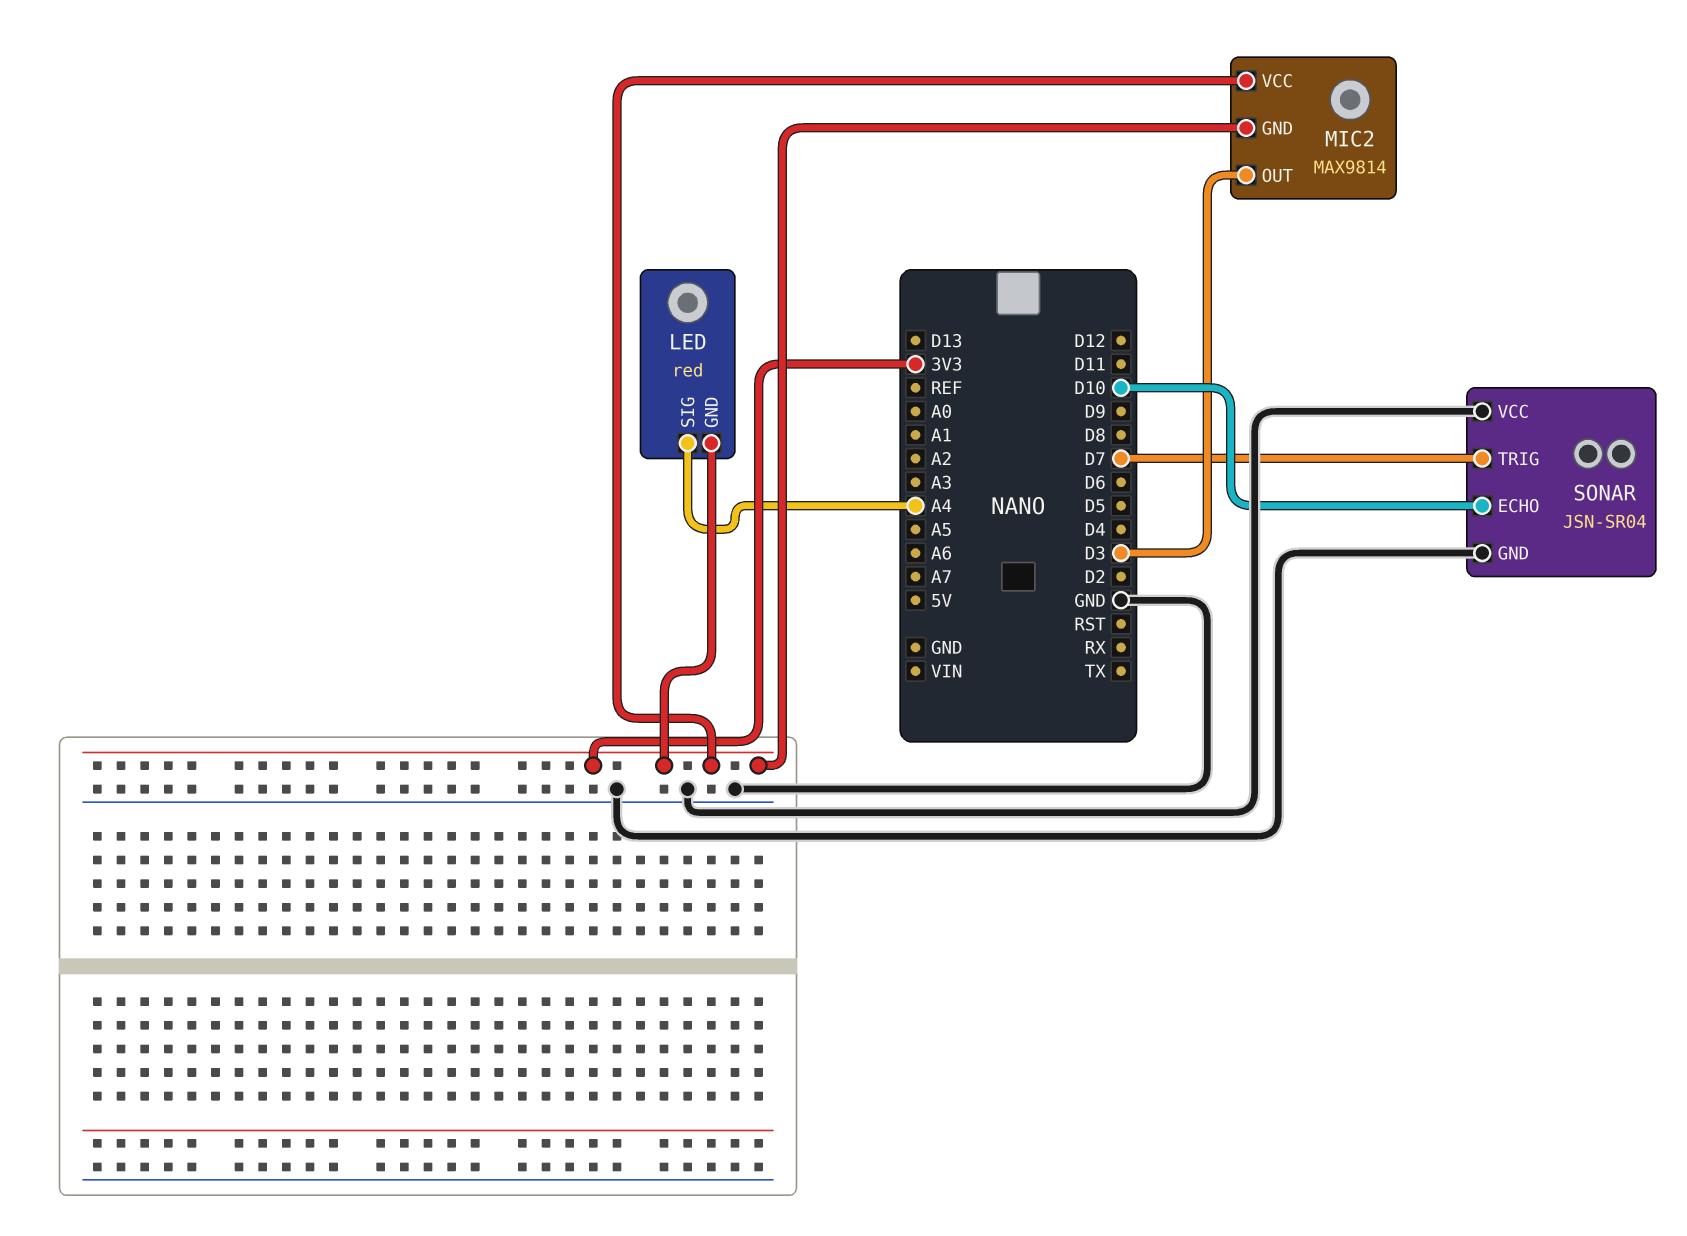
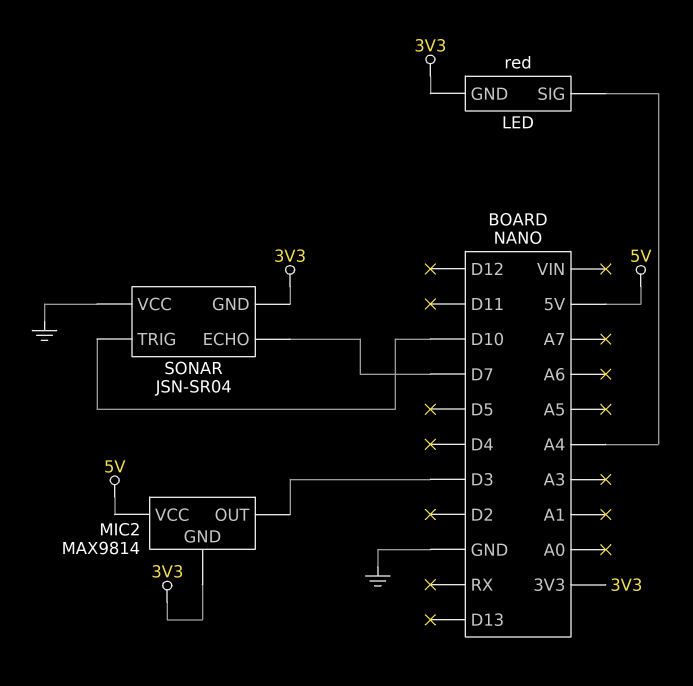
MIC2 pin VCC: 3V3 -> 5V
SONAR pin ECHO: D10 -> D7
SONAR pin GND: GND -> 3V3
SONAR pin TRIG: D7 -> D10

